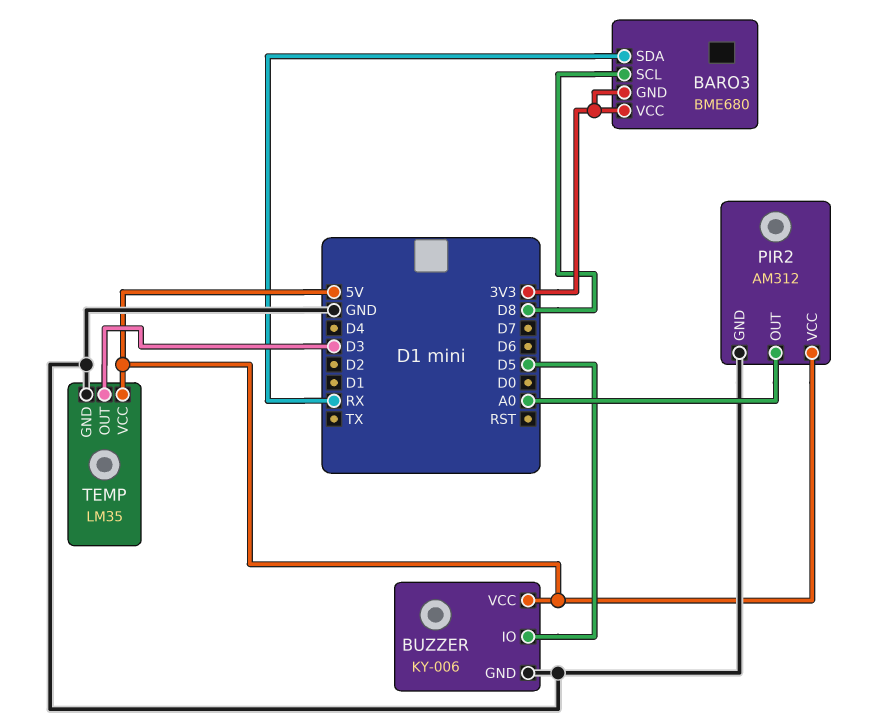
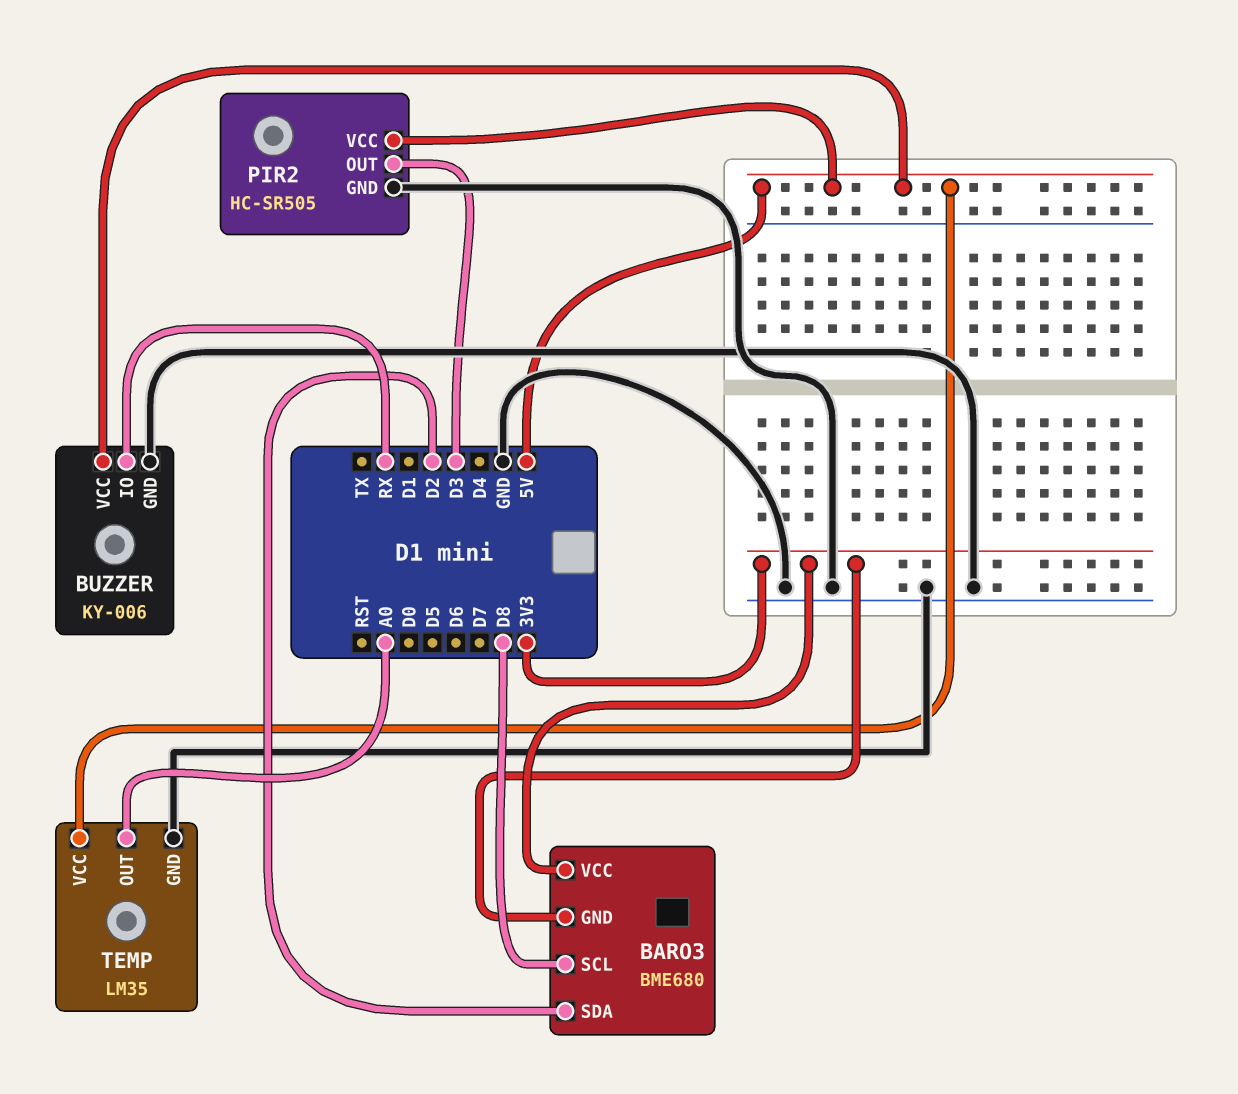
BARO3 pin SDA: RX -> D2
BUZZER pin IO: D5 -> RX
PIR2: AM312 -> HC-SR505
PIR2 pin OUT: A0 -> D3
TEMP pin OUT: D3 -> A0

